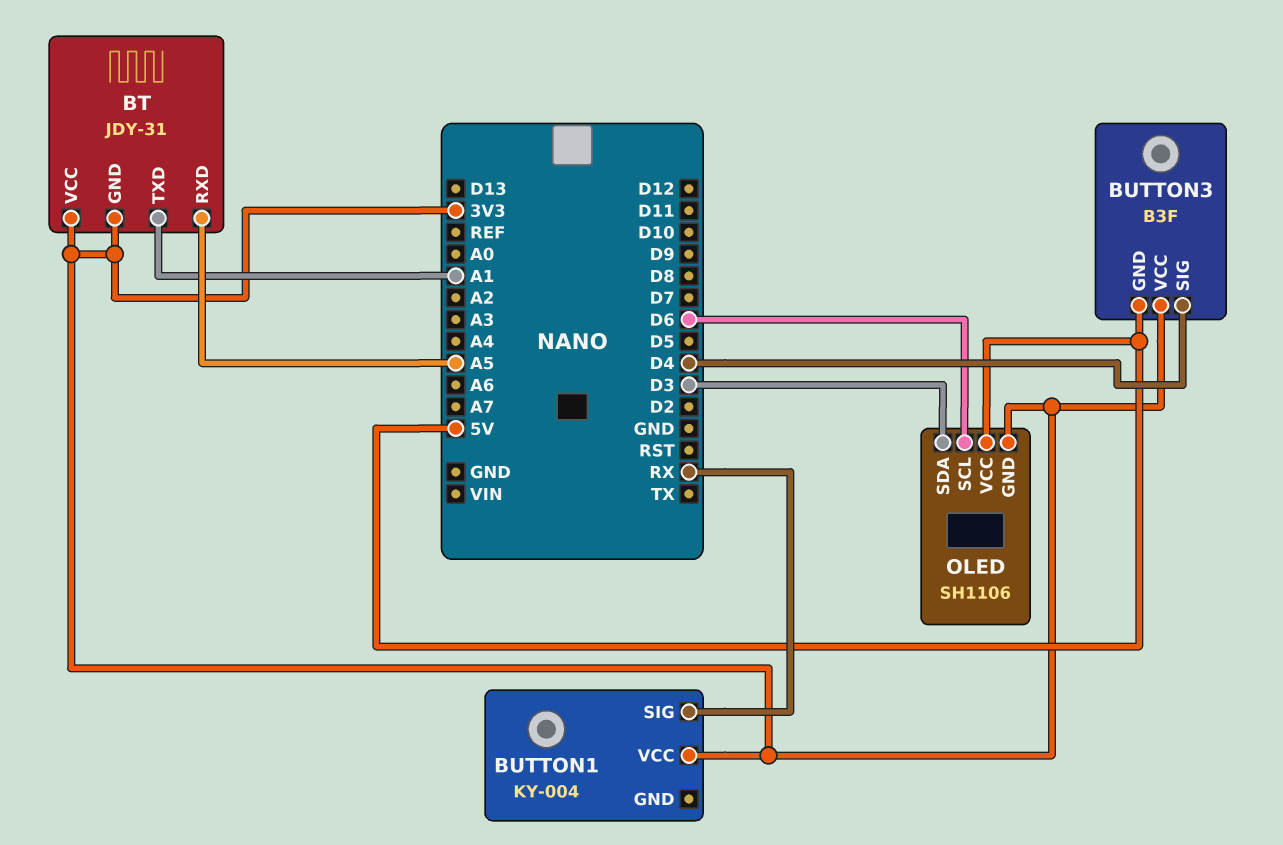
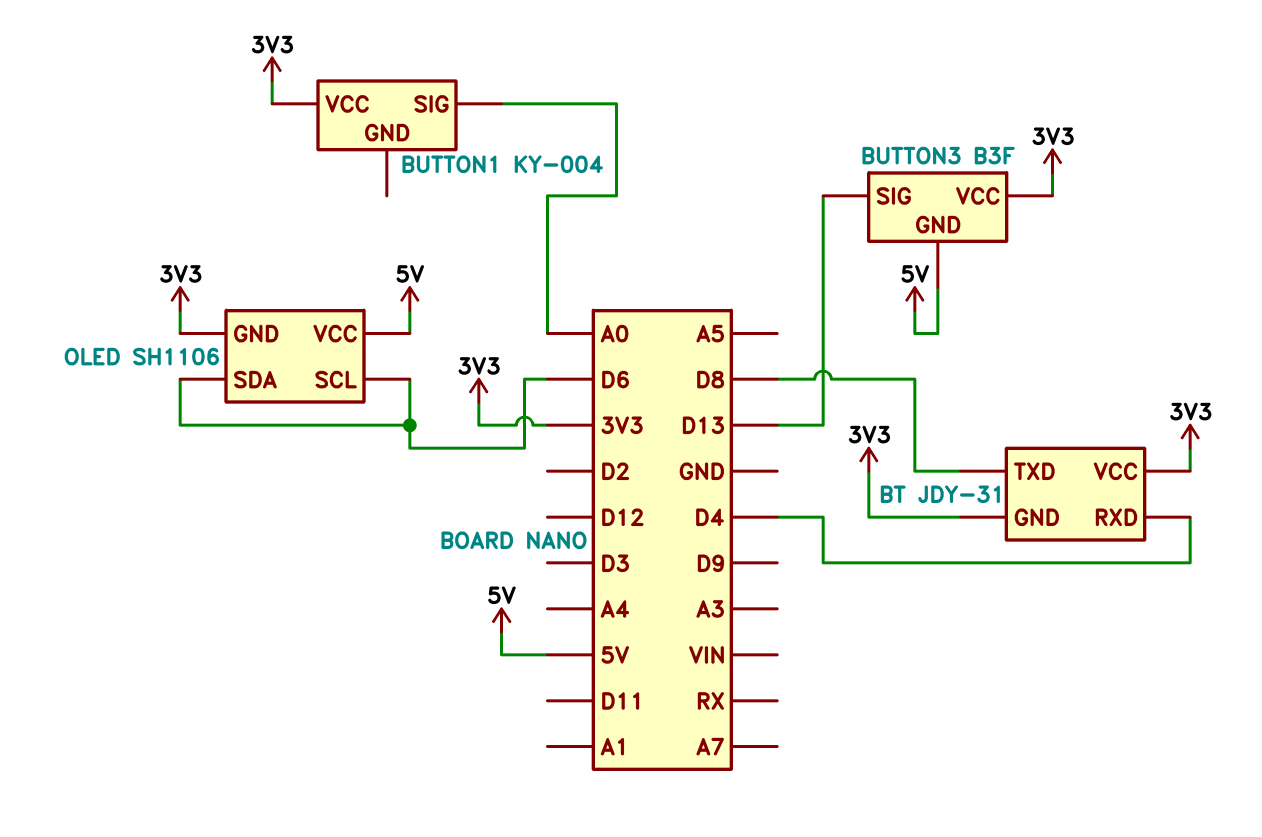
BT pin RXD: A5 -> D4
BT pin TXD: A1 -> D8
BUTTON1 pin SIG: RX -> A0
BUTTON3 pin SIG: D4 -> D13
OLED pin SDA: D3 -> D6

